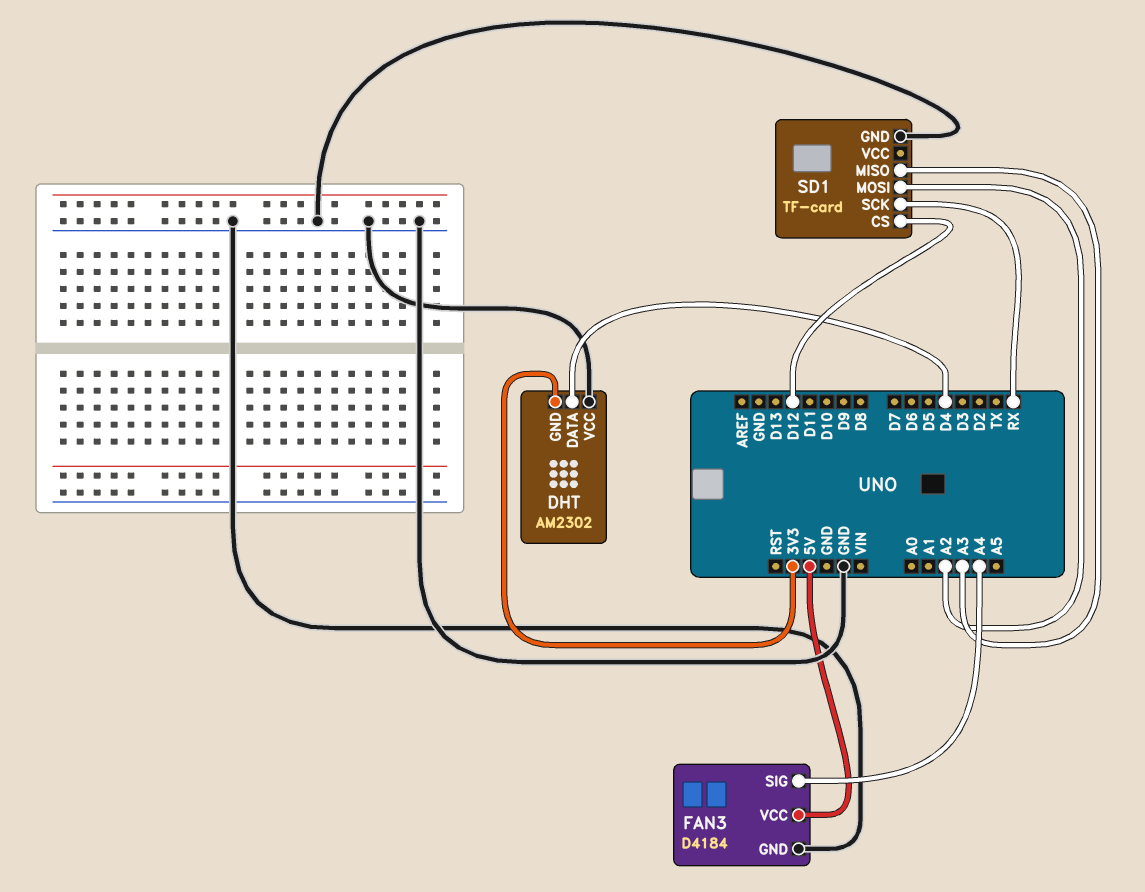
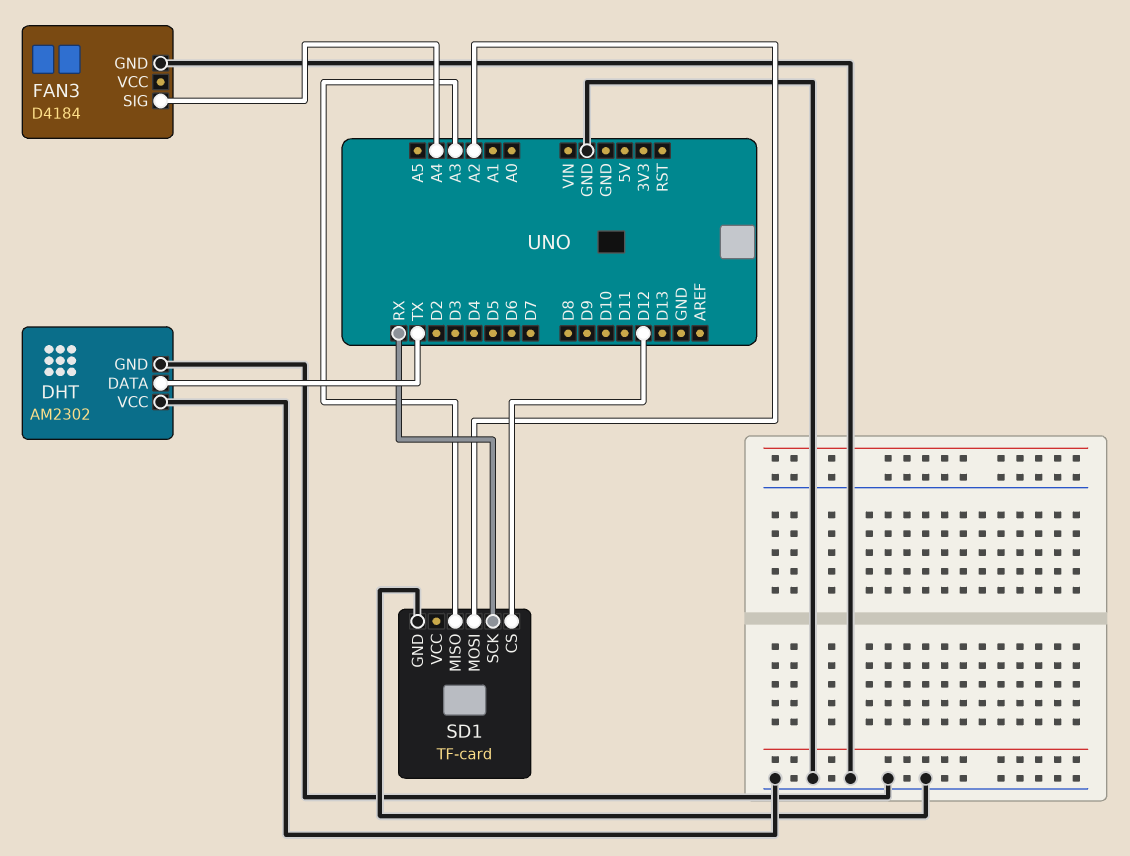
DHT pin DATA: D4 -> TX
DHT pin GND: 3V3 -> GND
FAN3 pin VCC: 5V -> none

